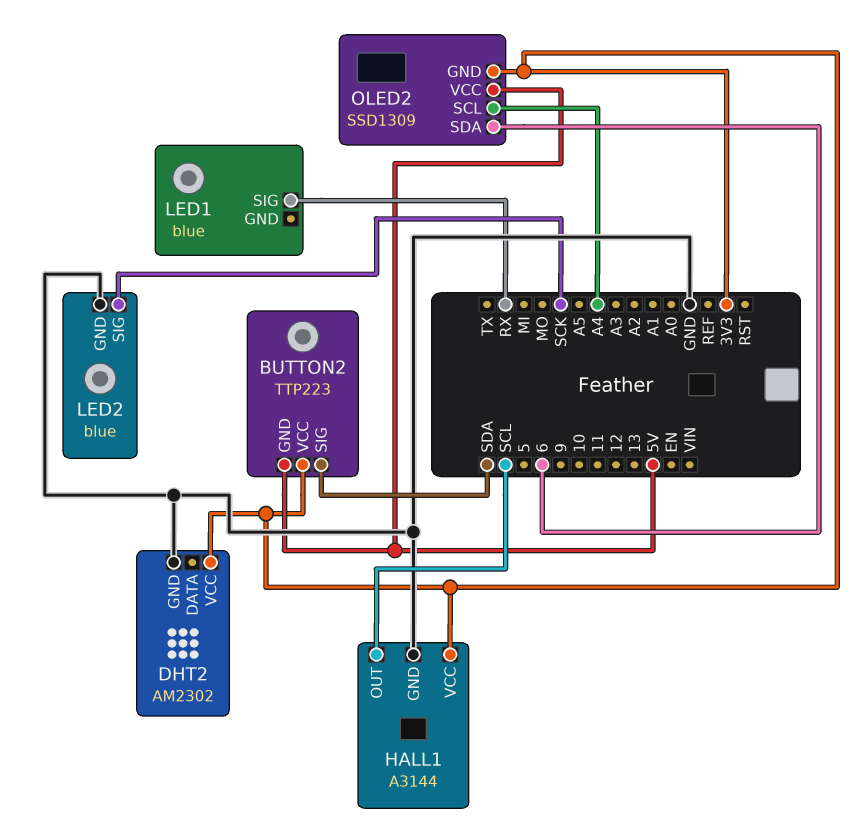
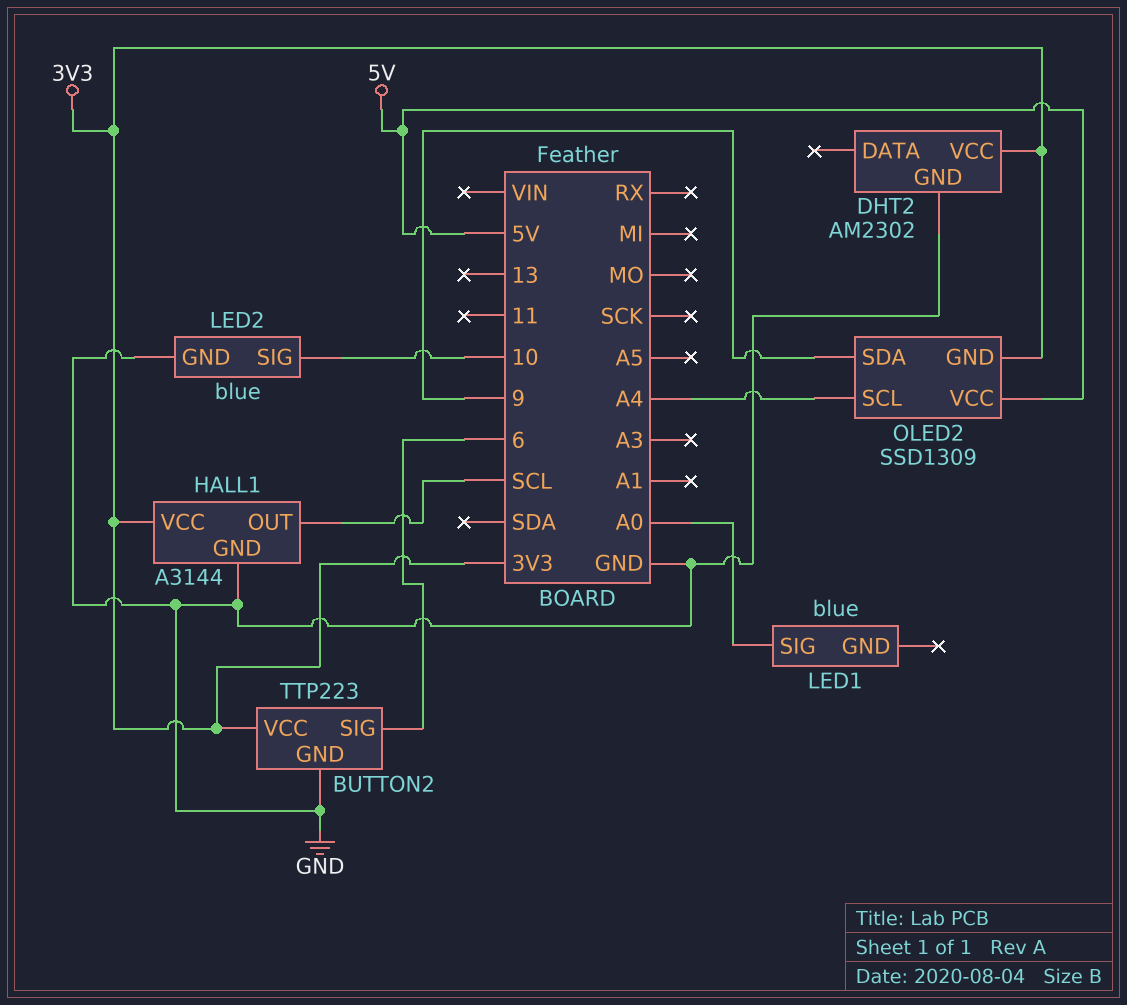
BUTTON2 pin GND: 5V -> GND
BUTTON2 pin SIG: SDA -> 6
LED1 pin SIG: RX -> A0
LED2 pin SIG: SCK -> 10
OLED2 pin SDA: 6 -> 9

